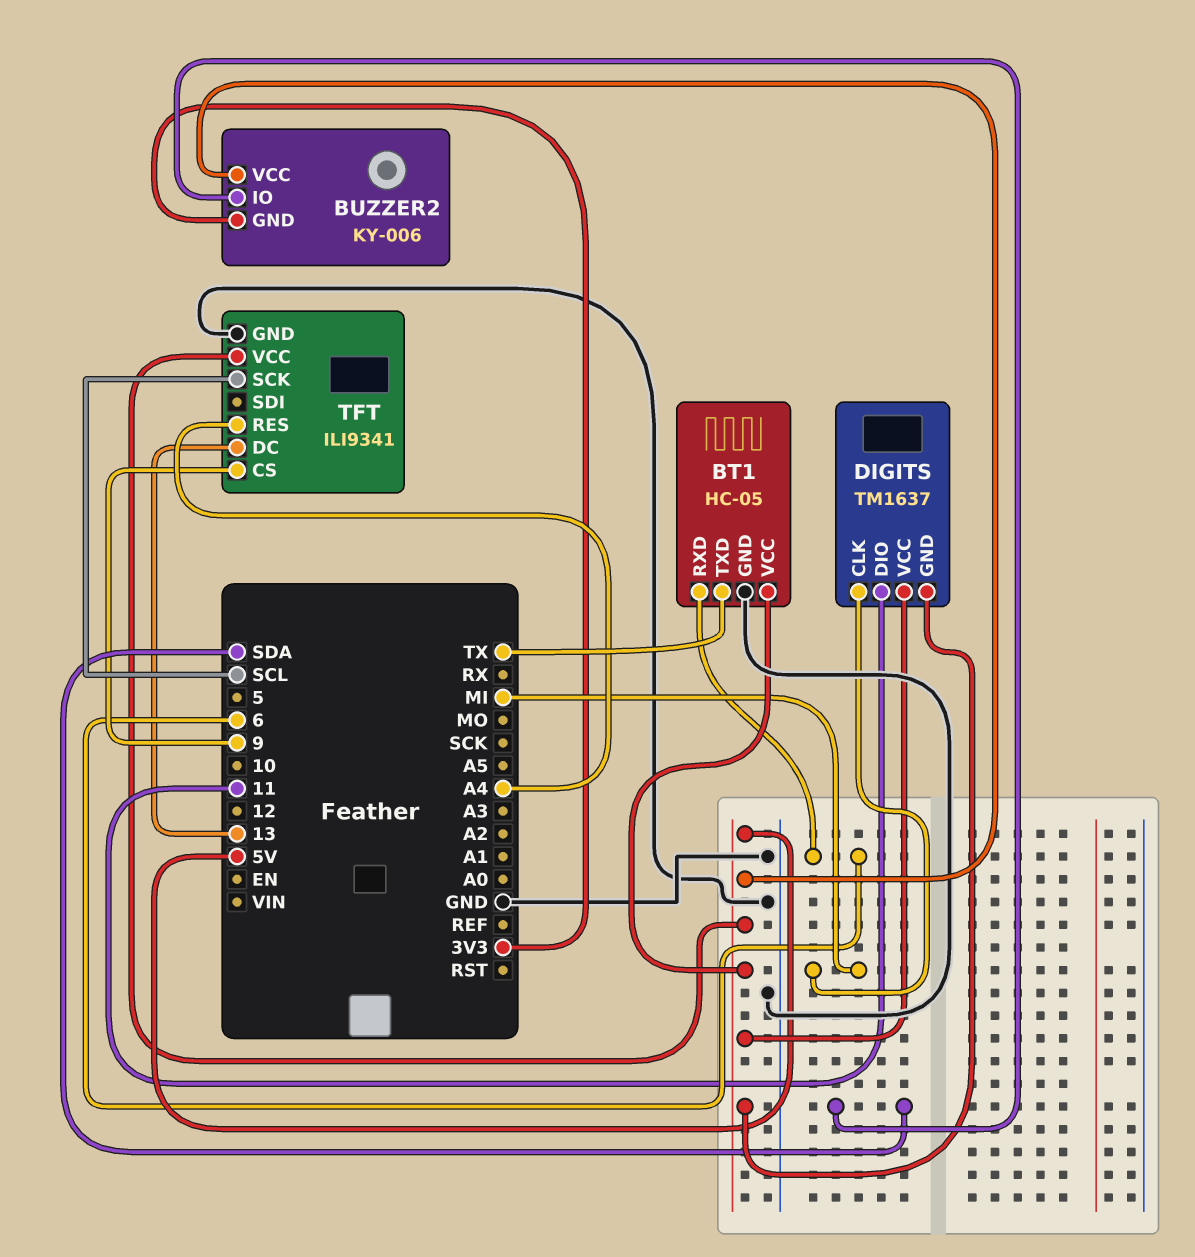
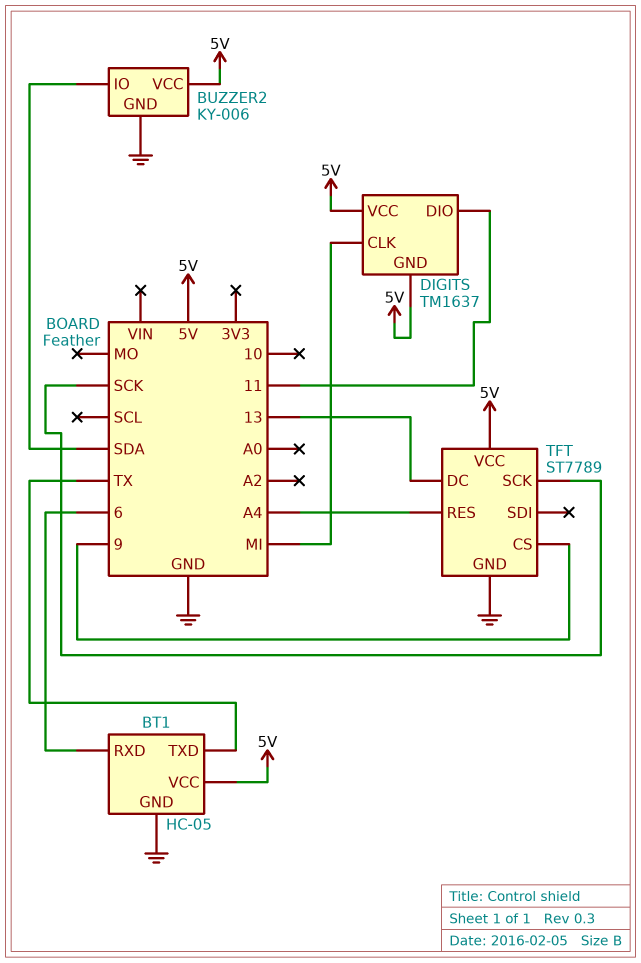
BUZZER2 pin GND: 3V3 -> GND
TFT: ILI9341 -> ST7789
TFT pin SCK: SCL -> SCK

